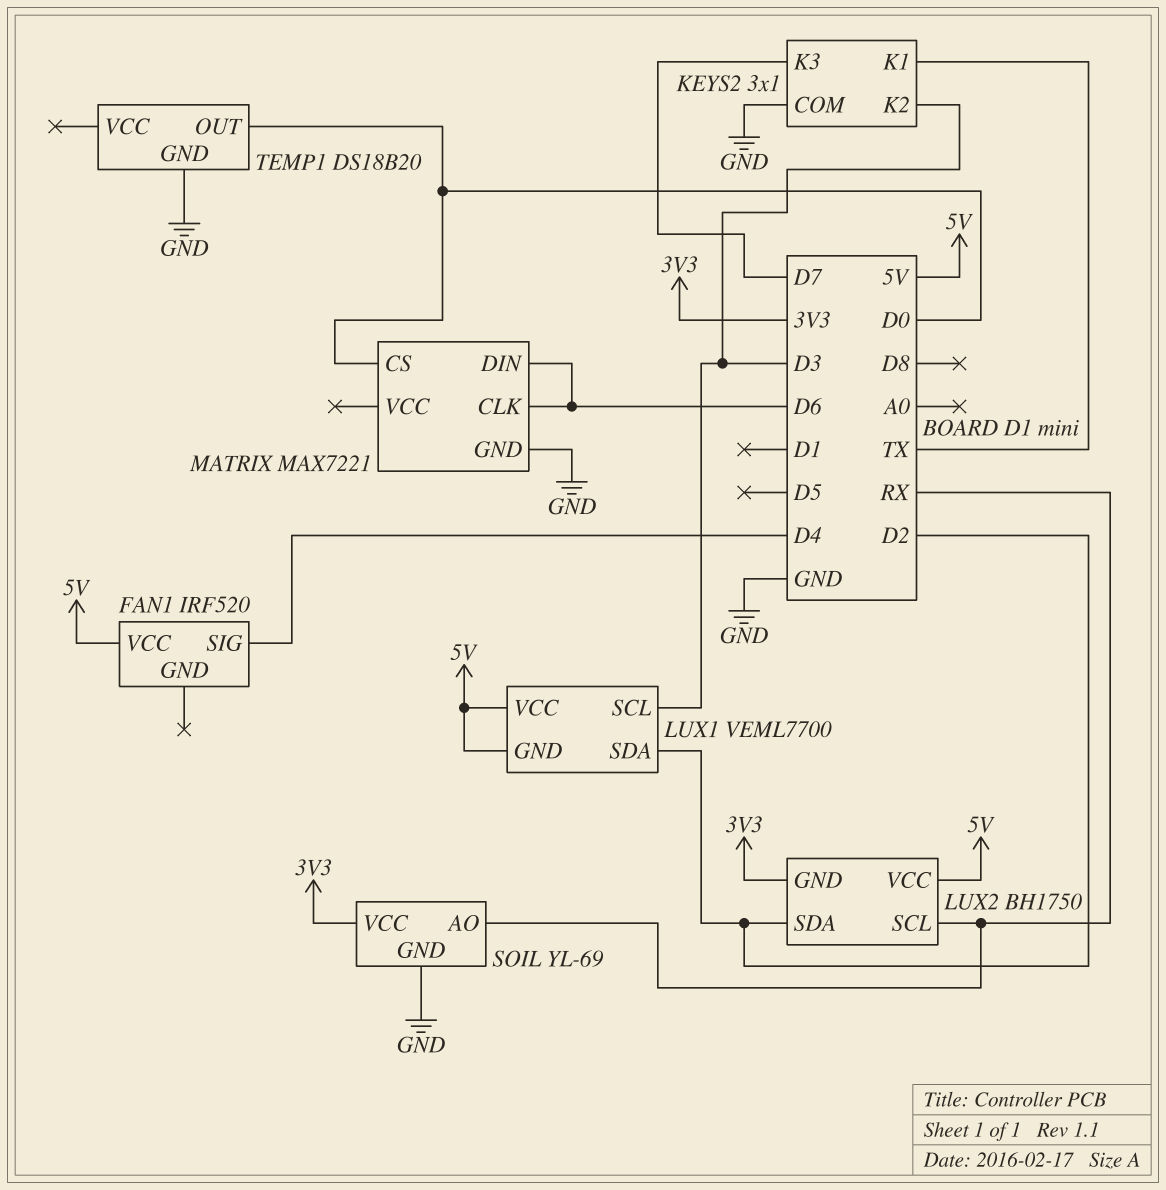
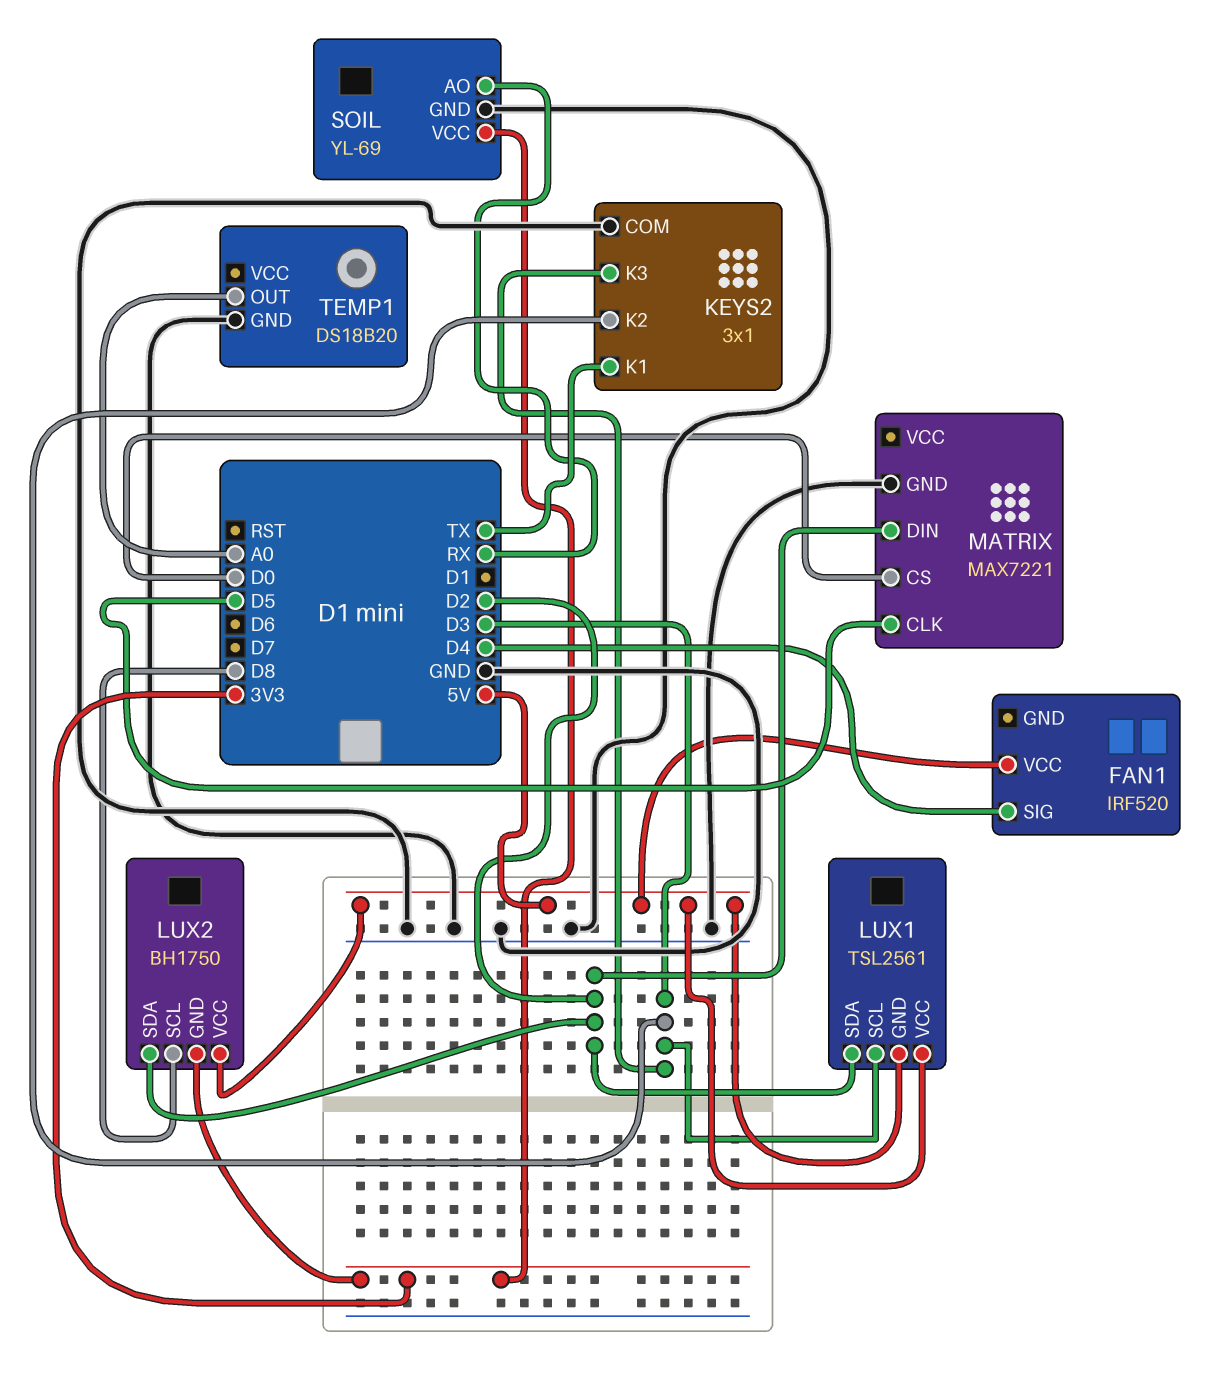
KEYS2 pin K3: D7 -> D3
LUX1: VEML7700 -> TSL2561
LUX2 pin SCL: RX -> D8
MATRIX pin CLK: D6 -> D5
MATRIX pin DIN: D6 -> D2
TEMP1 pin OUT: D0 -> A0

